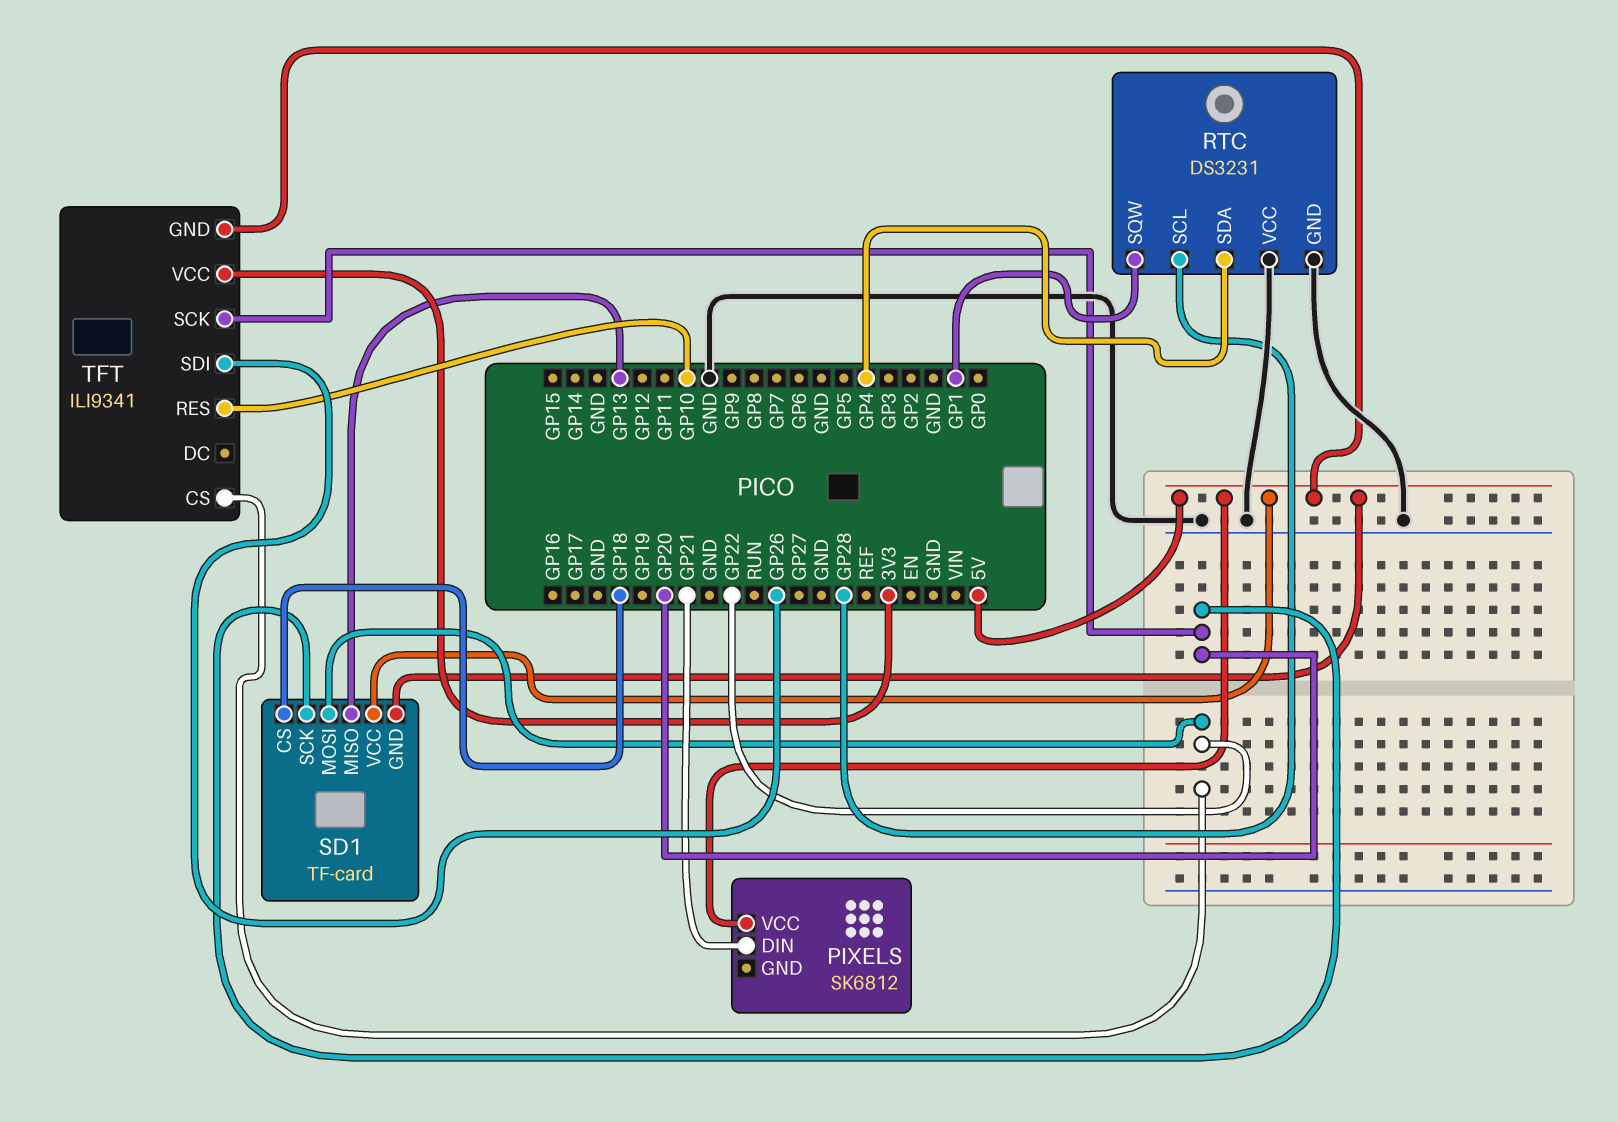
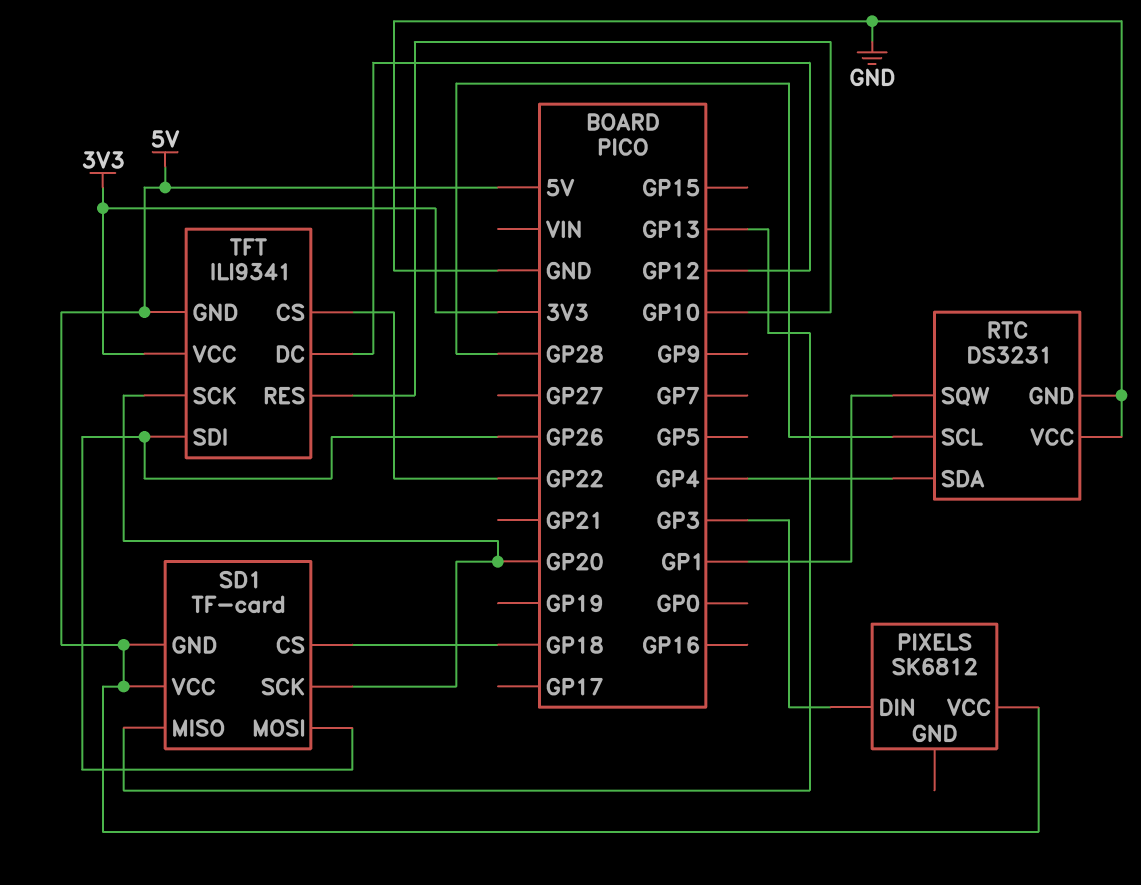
PIXELS pin DIN: GP21 -> GP3
SD1 pin MOSI: GP22 -> GP26
TFT pin DC: none -> GP12

